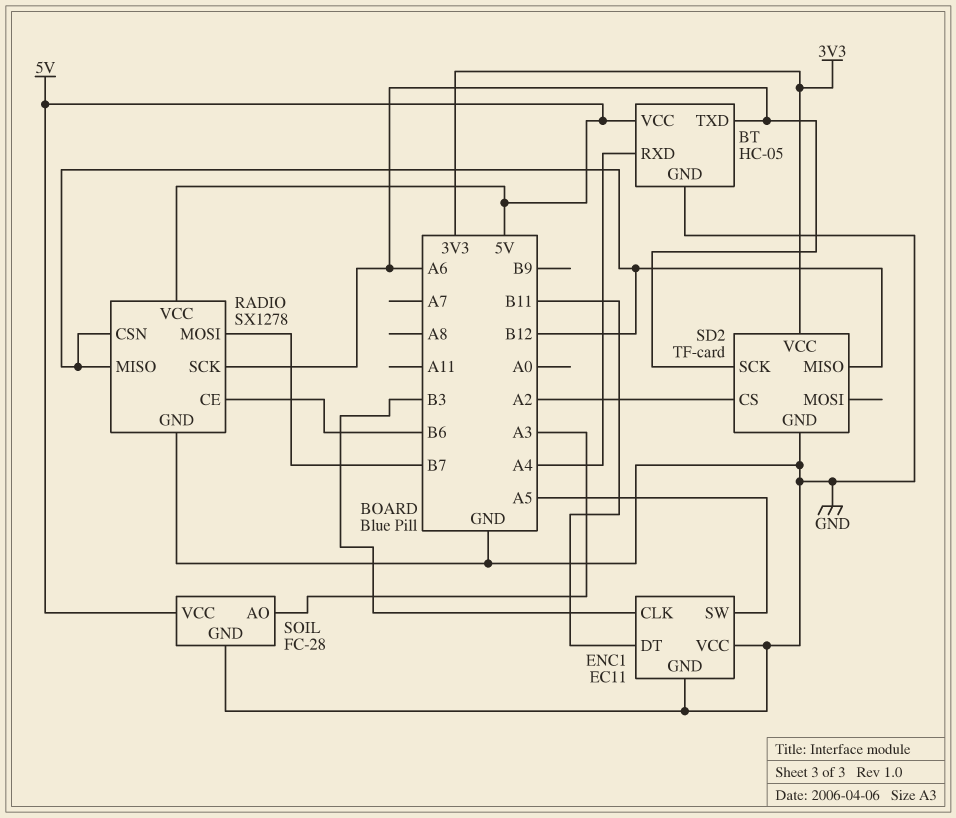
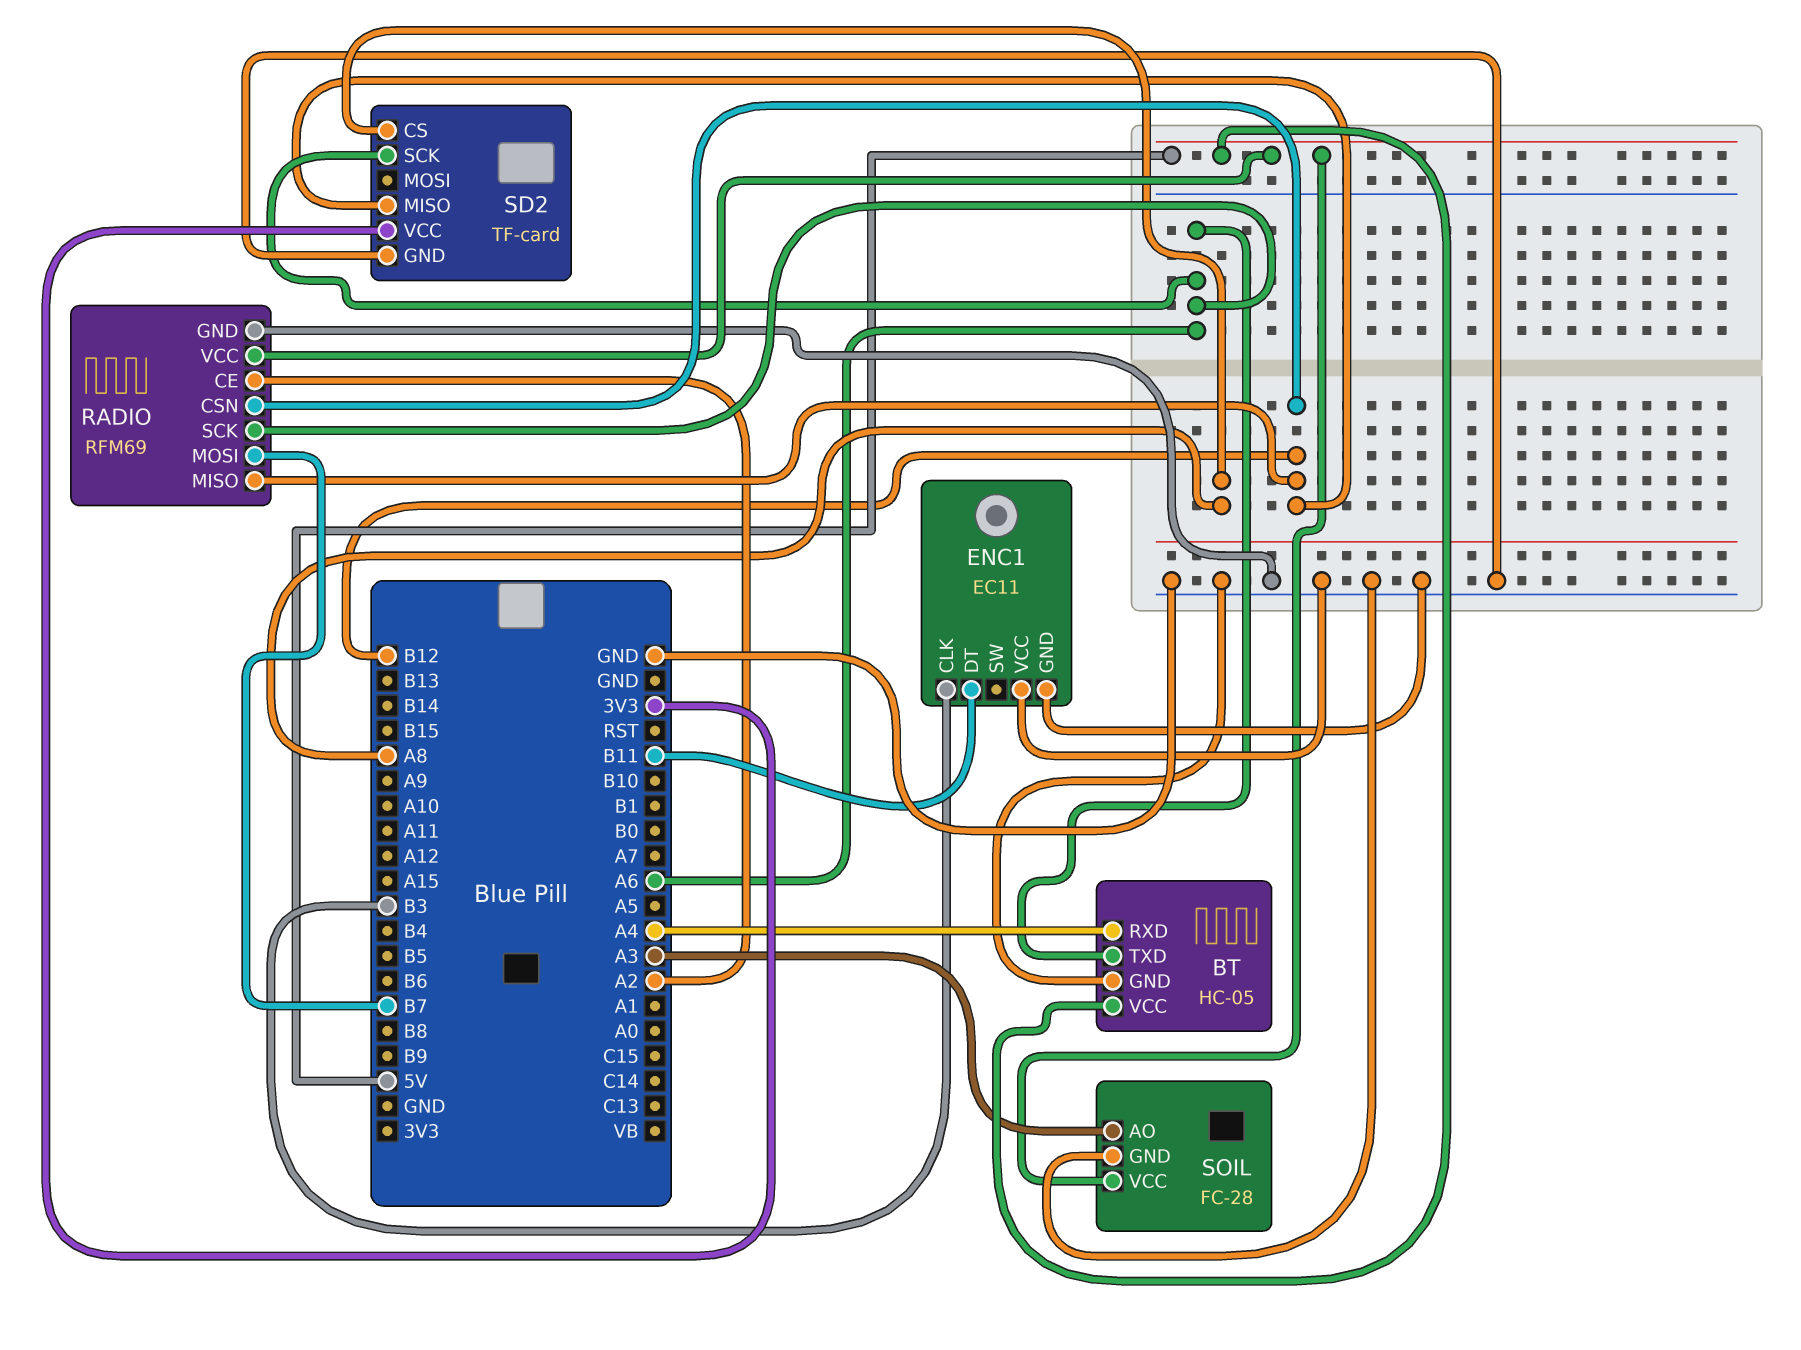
ENC1 pin SW: A5 -> none
RADIO: SX1278 -> RFM69
RADIO pin CE: B6 -> A2
SD2 pin CS: A2 -> A8

